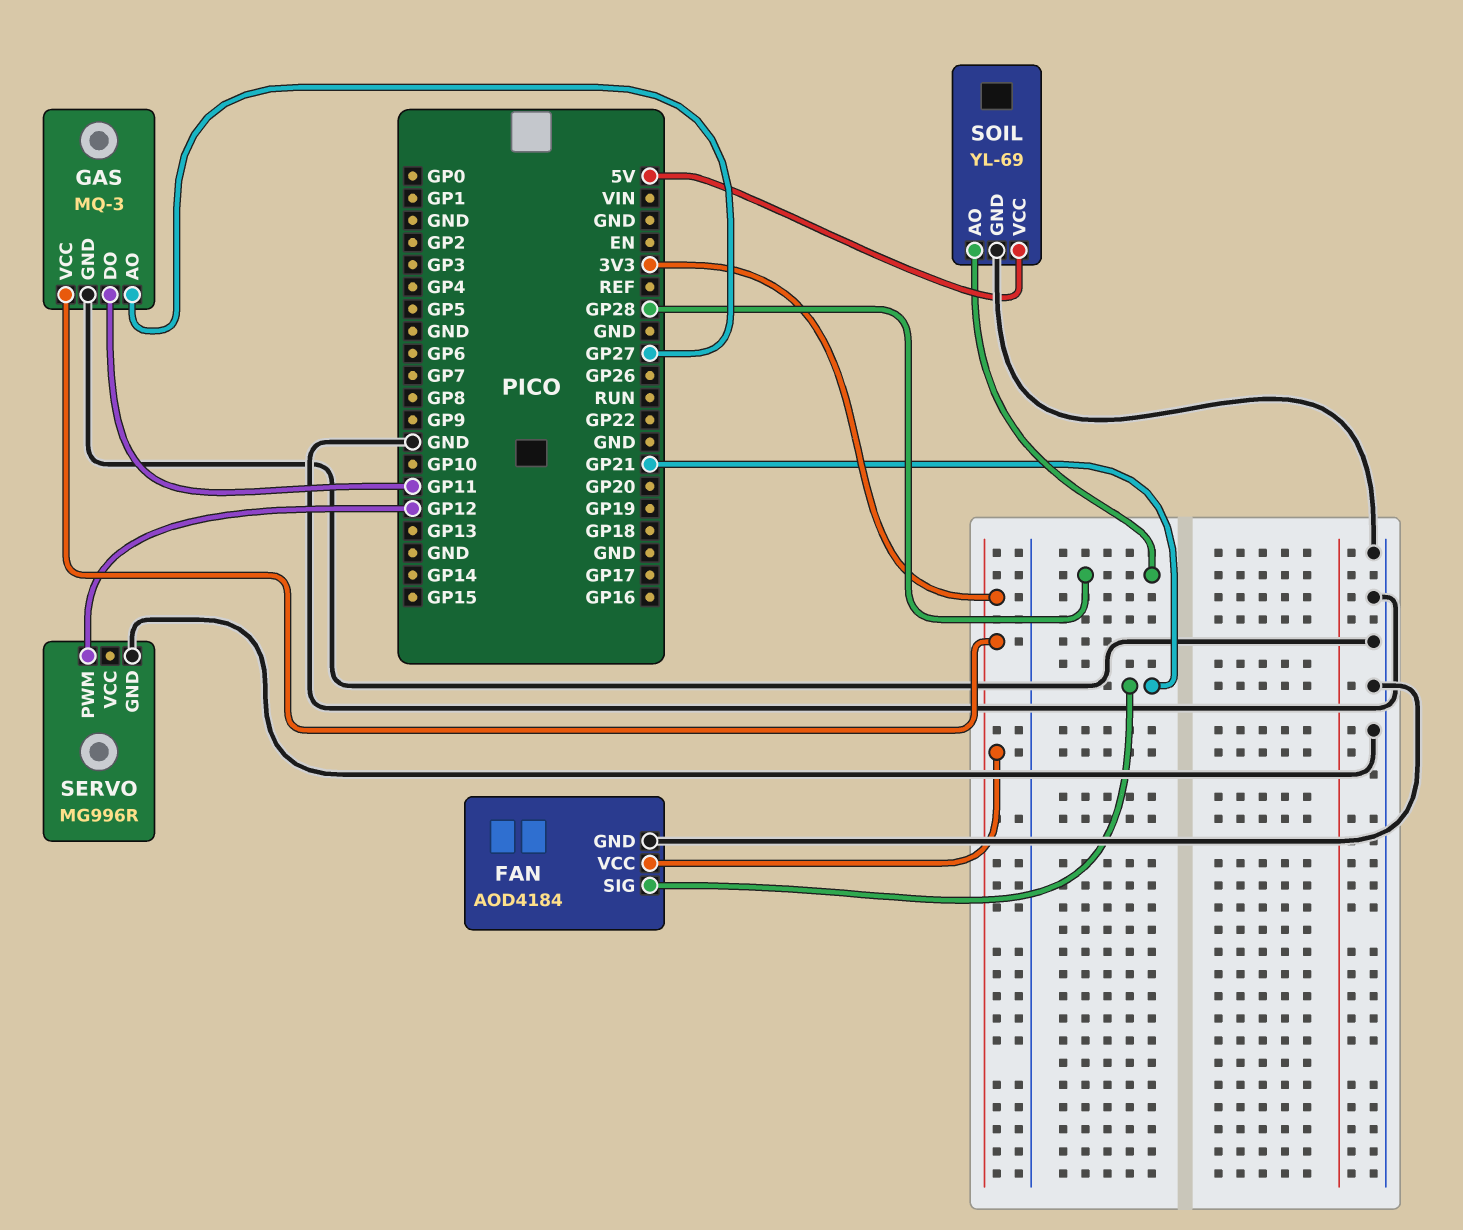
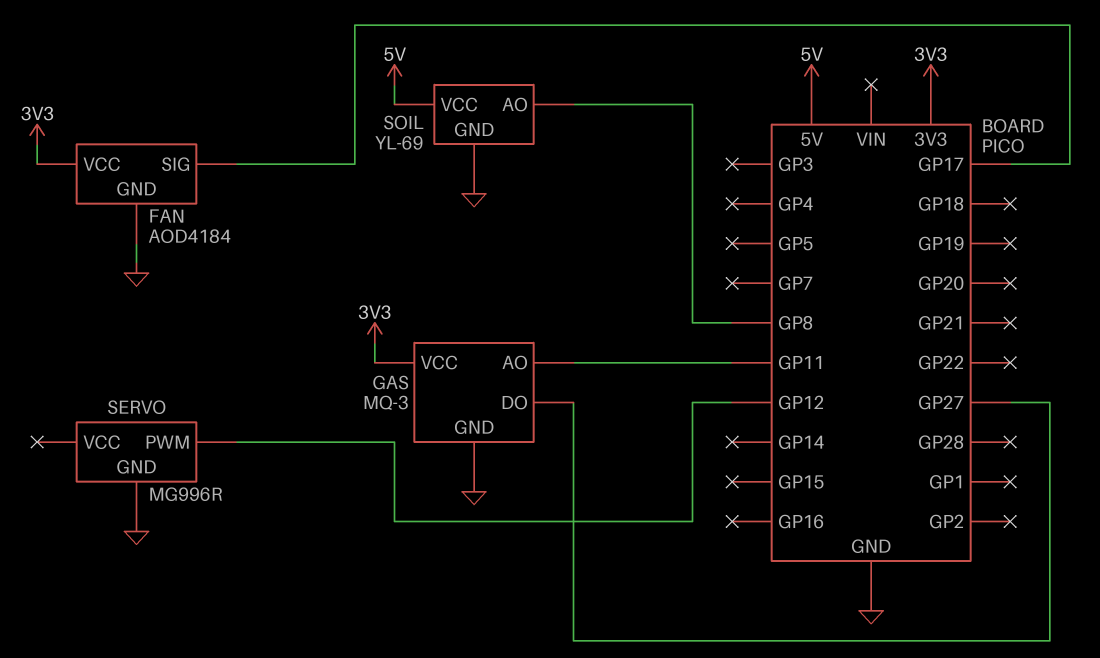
FAN pin SIG: GP21 -> GP17
GAS pin AO: GP27 -> GP11
GAS pin DO: GP11 -> GP27
SOIL pin AO: GP28 -> GP8

